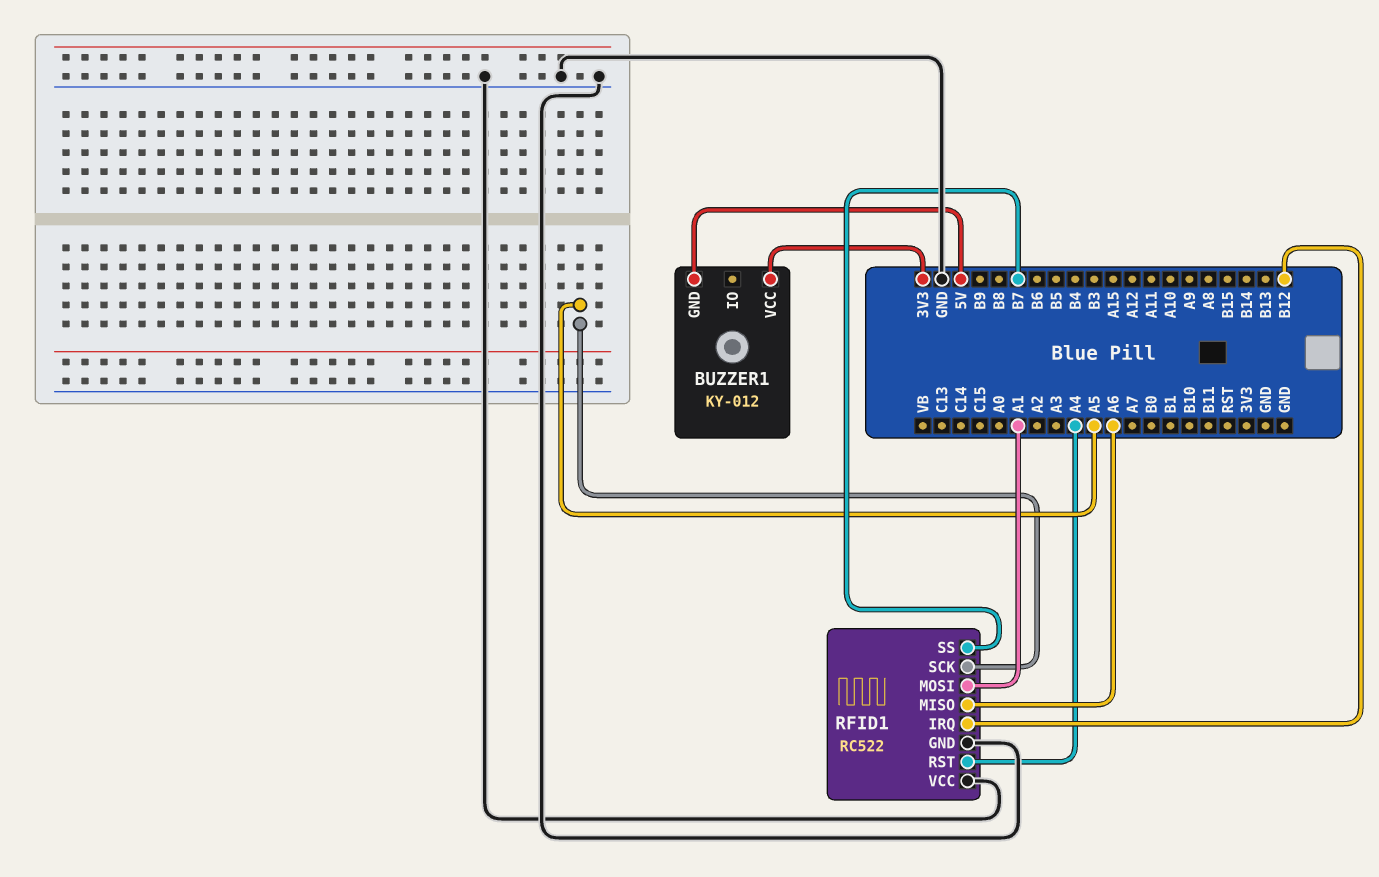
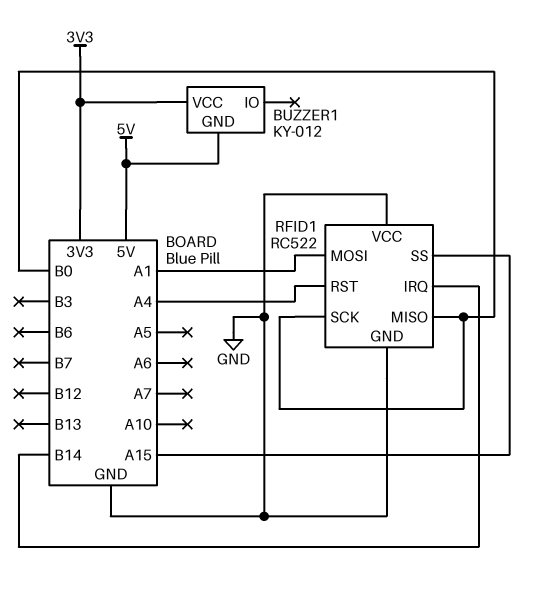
RFID1 pin IRQ: B12 -> B14
RFID1 pin MISO: A6 -> B0
RFID1 pin SCK: A5 -> B0
RFID1 pin SS: B7 -> A15

